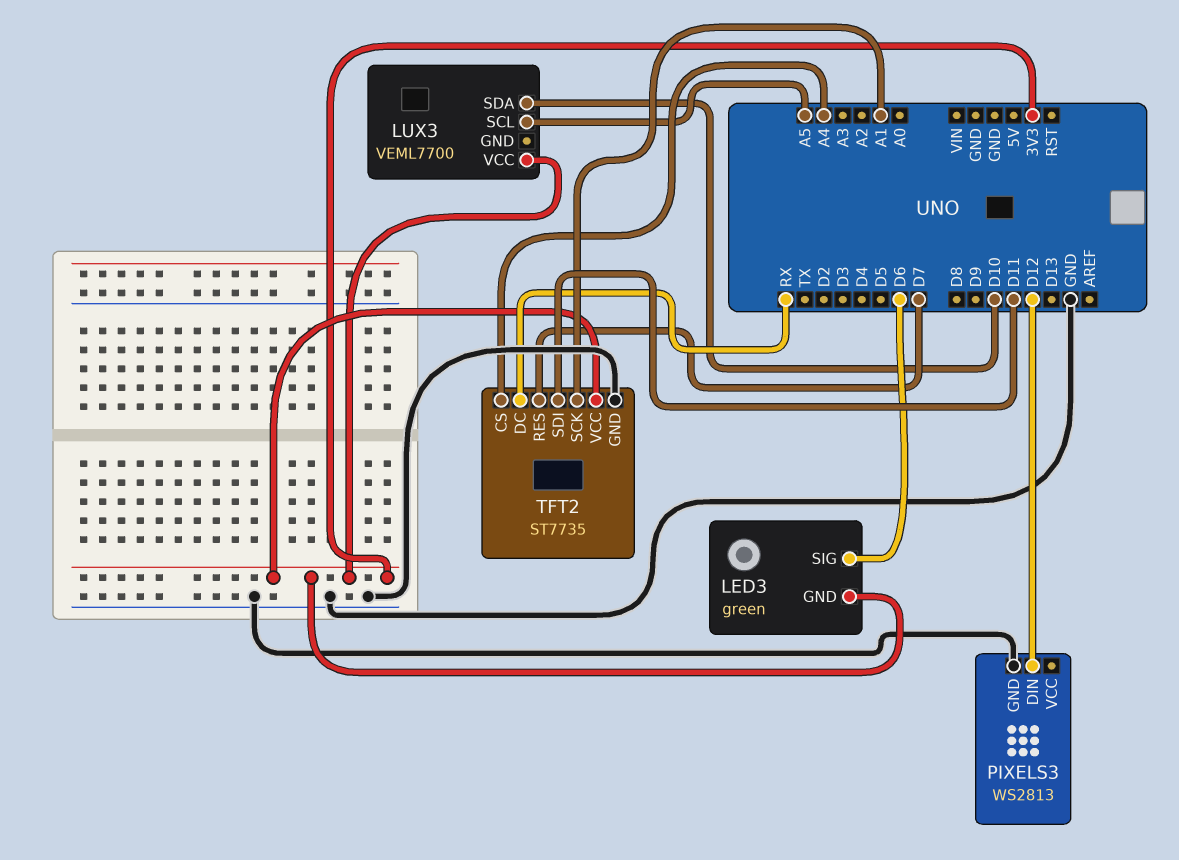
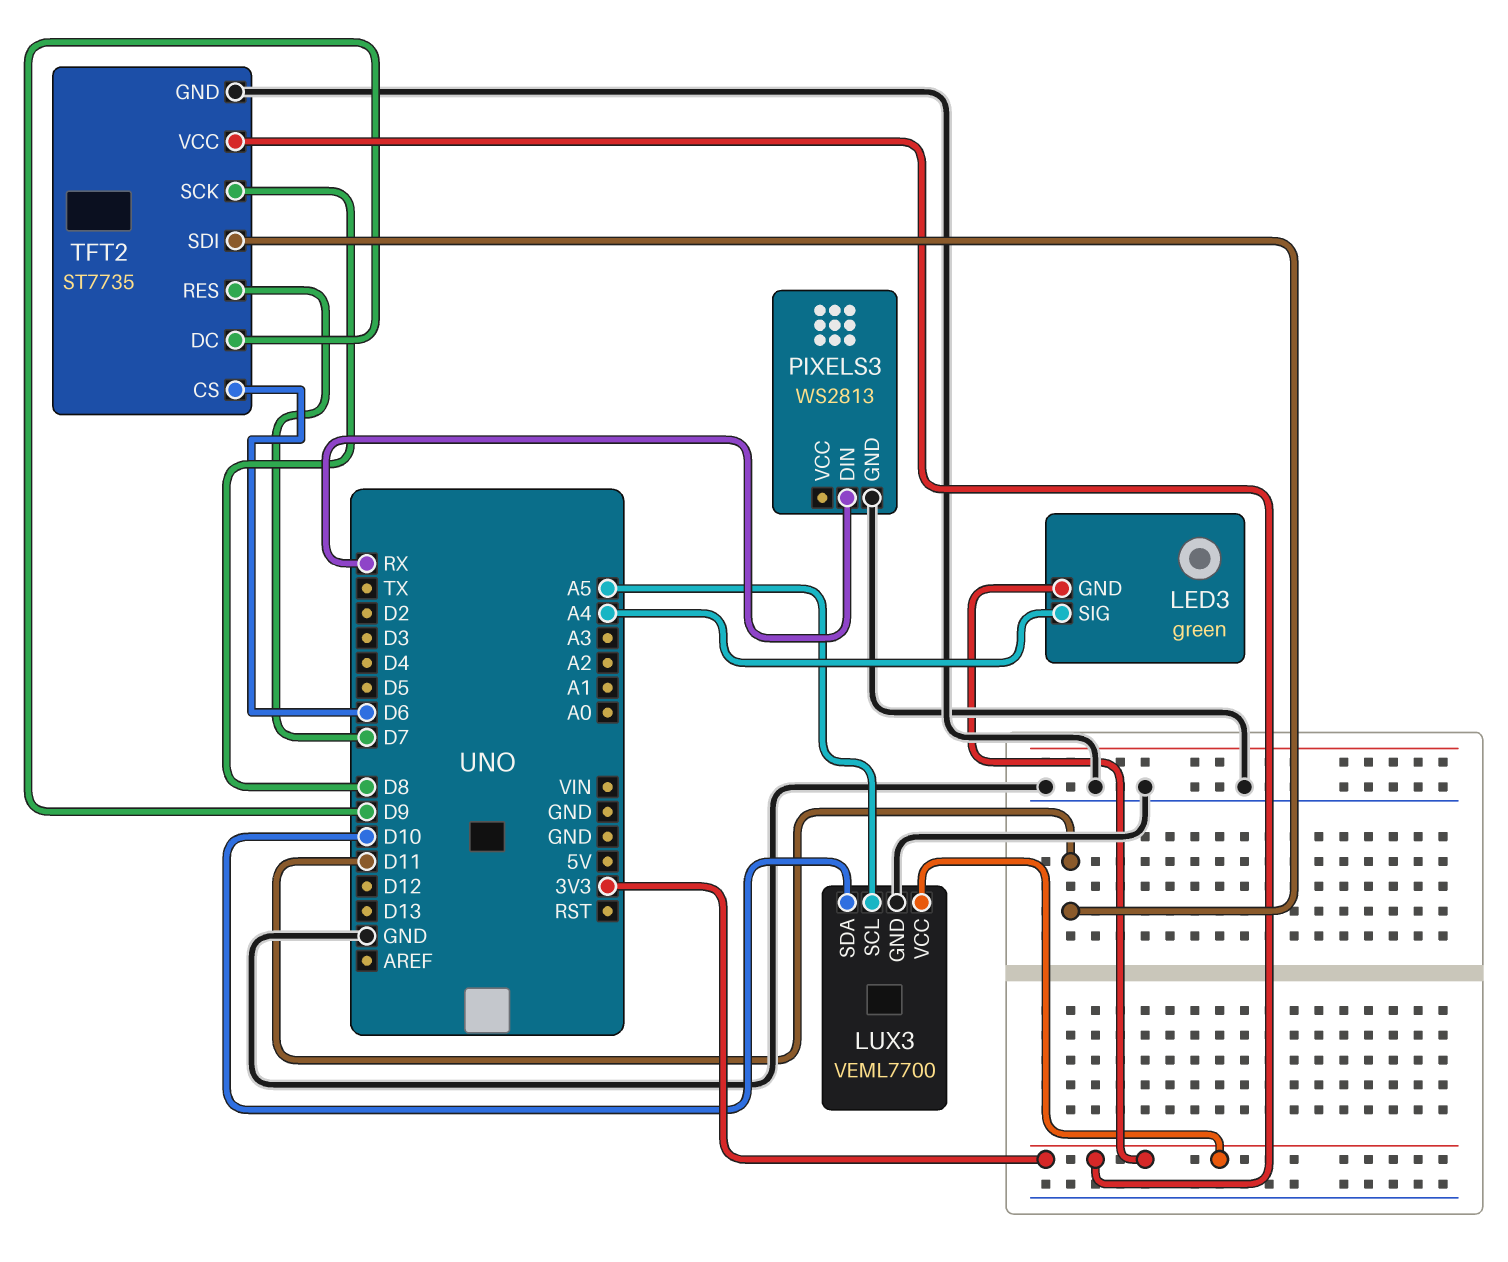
LED3 pin SIG: D6 -> A4
LUX3 pin GND: none -> GND
PIXELS3 pin DIN: D12 -> RX
TFT2 pin CS: A4 -> D6
TFT2 pin DC: RX -> D9
TFT2 pin SCK: A1 -> D8

